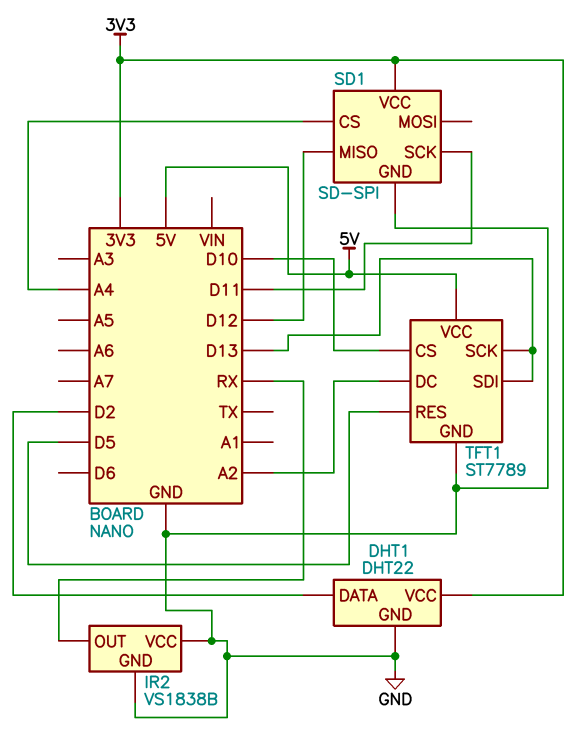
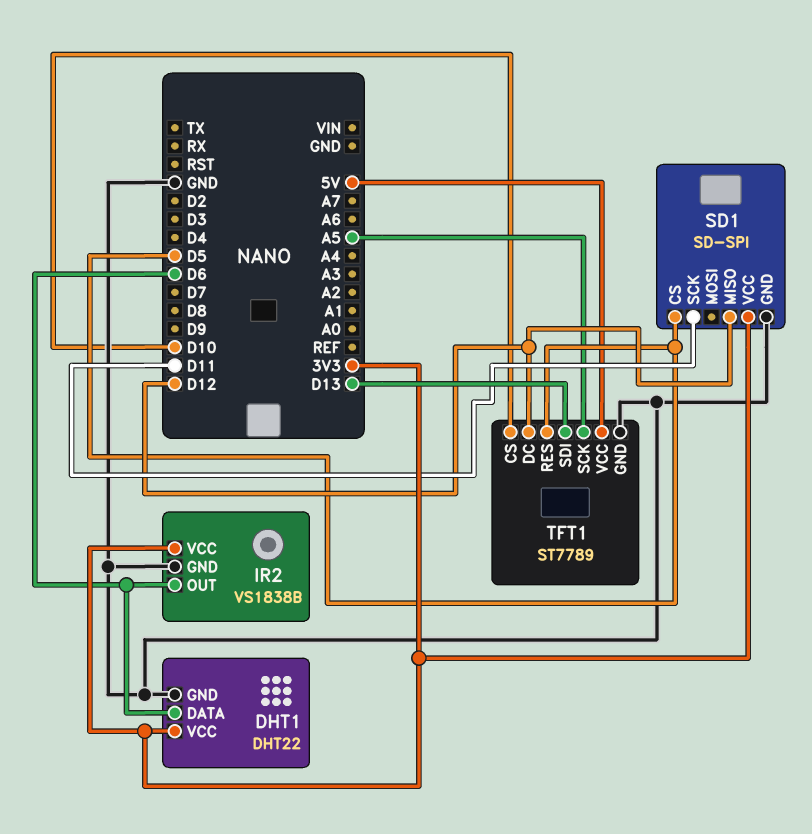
DHT1 pin DATA: D2 -> D6
IR2 pin OUT: RX -> D6
IR2 pin VCC: GND -> 3V3
SD1 pin CS: A4 -> D5
TFT1 pin DC: A2 -> D12
TFT1 pin SCK: D13 -> A5

